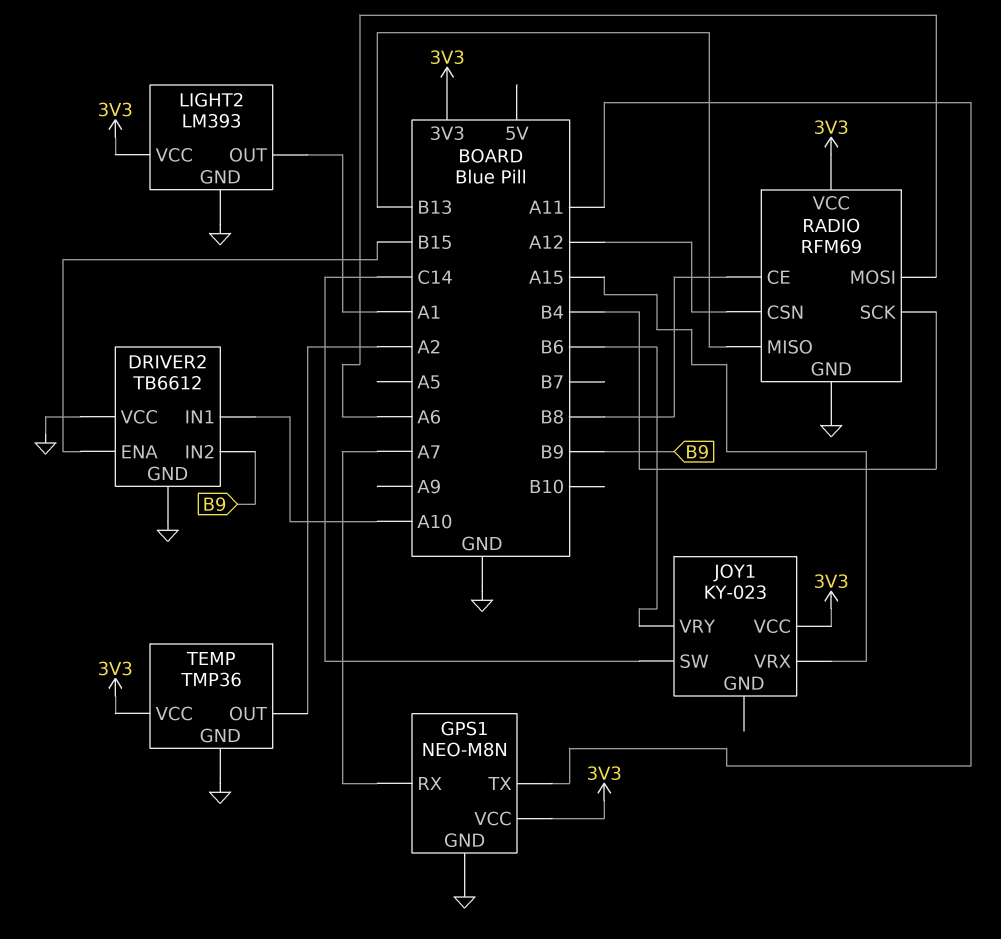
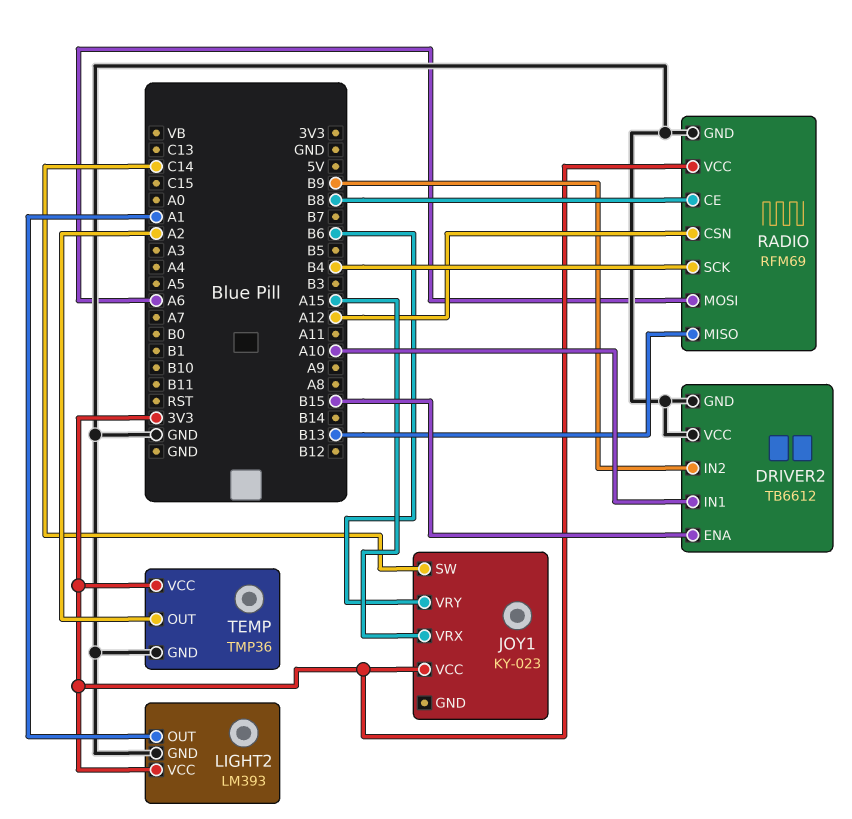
GPS1: NEO-M8N -> none
GPS1 pin GND: GND -> none
GPS1 pin RX: A7 -> none
GPS1 pin TX: A11 -> none
GPS1 pin VCC: 3V3 -> none

